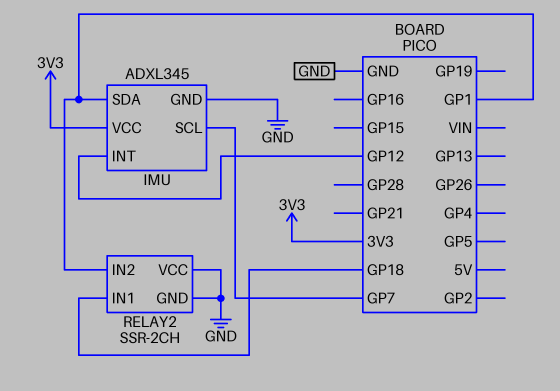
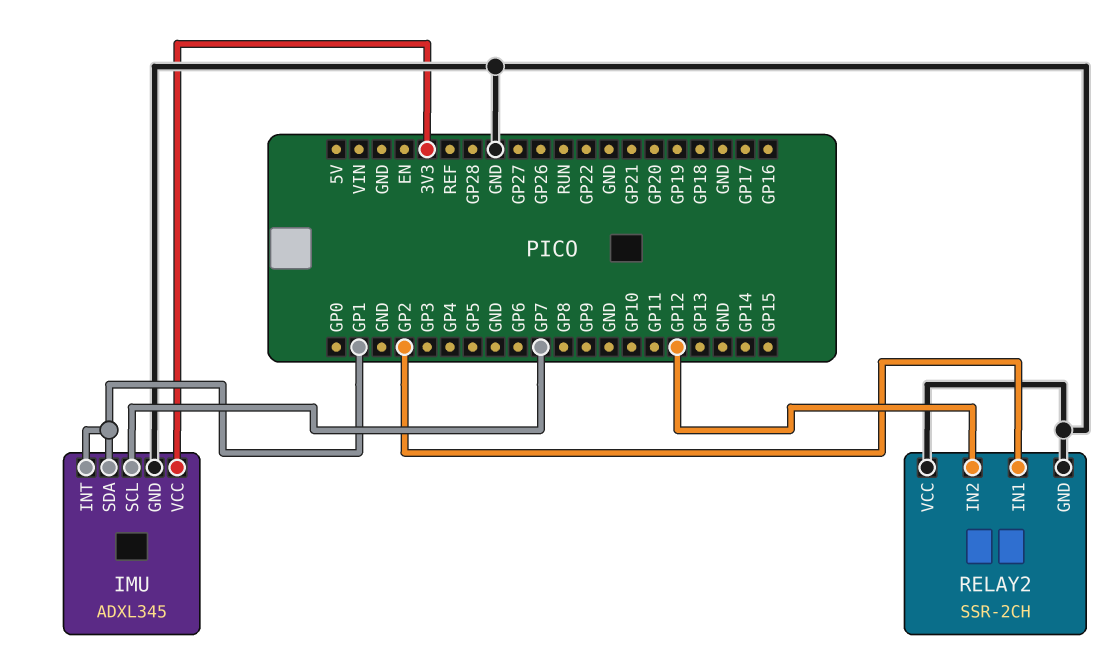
IMU pin INT: GP12 -> GP1
RELAY2 pin IN1: GP18 -> GP2
RELAY2 pin IN2: GP1 -> GP12

